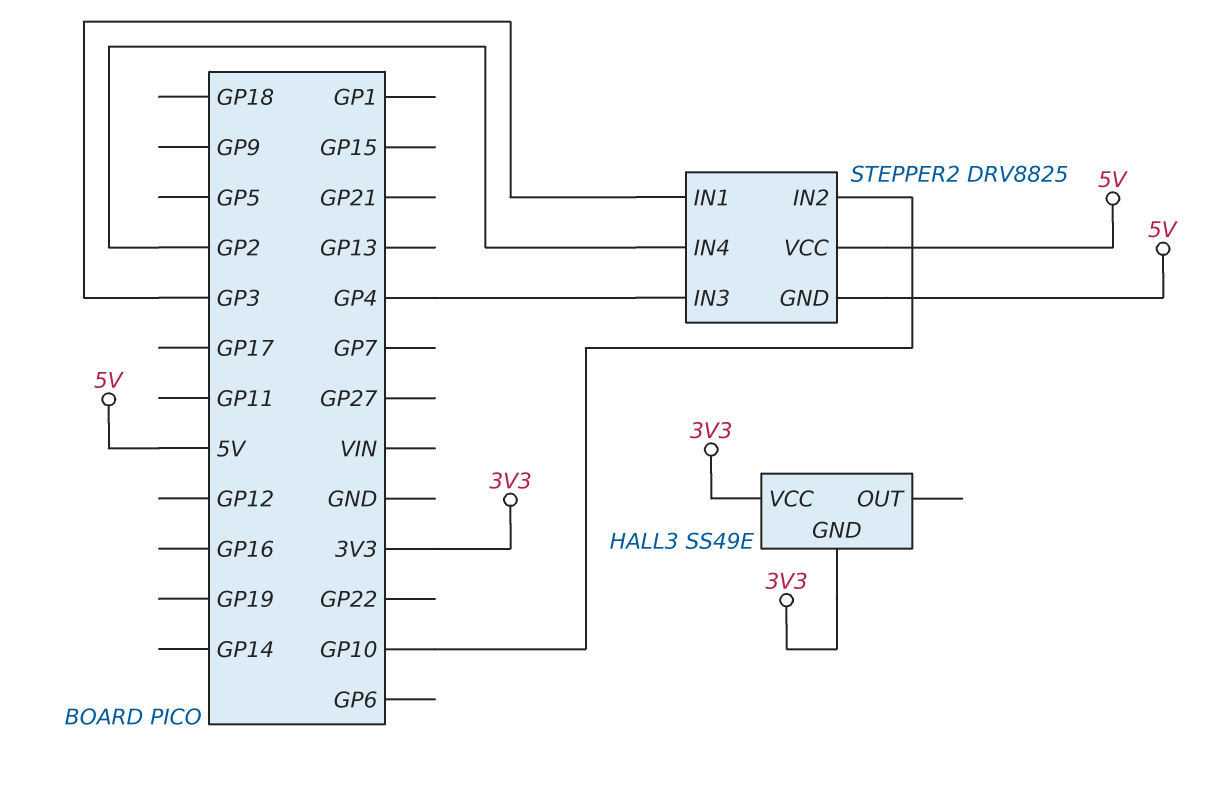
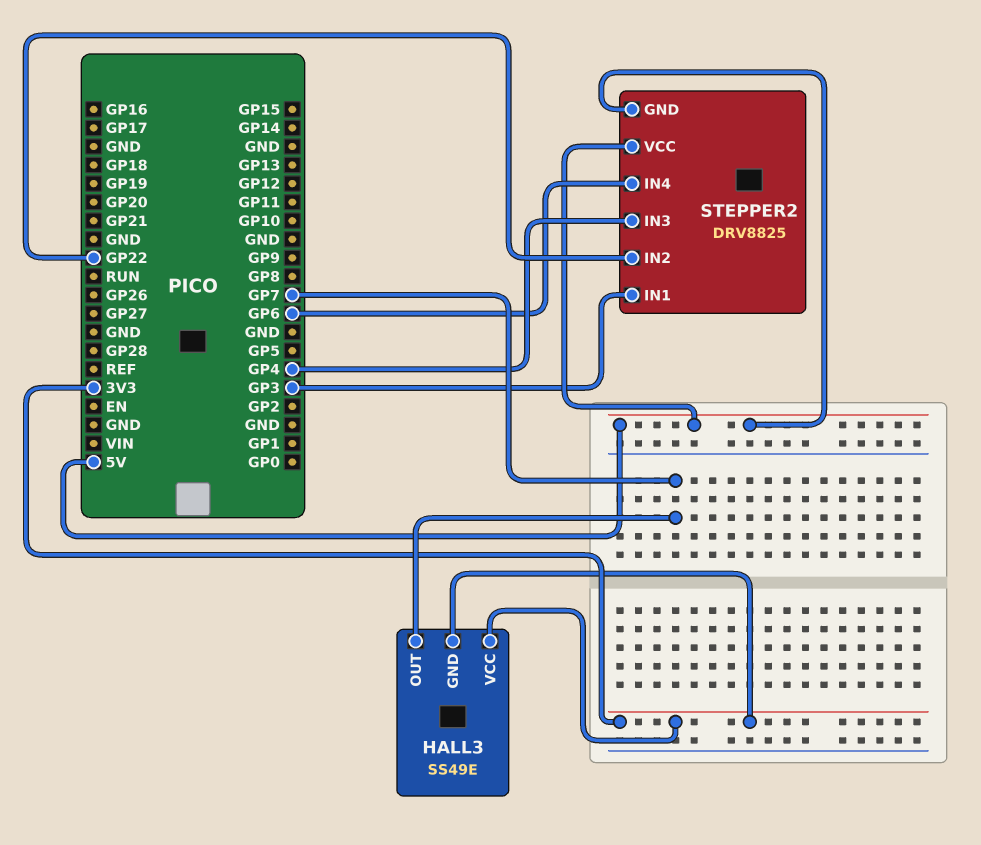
HALL3 pin OUT: none -> GP7
STEPPER2 pin IN2: GP10 -> GP22
STEPPER2 pin IN4: GP2 -> GP6

